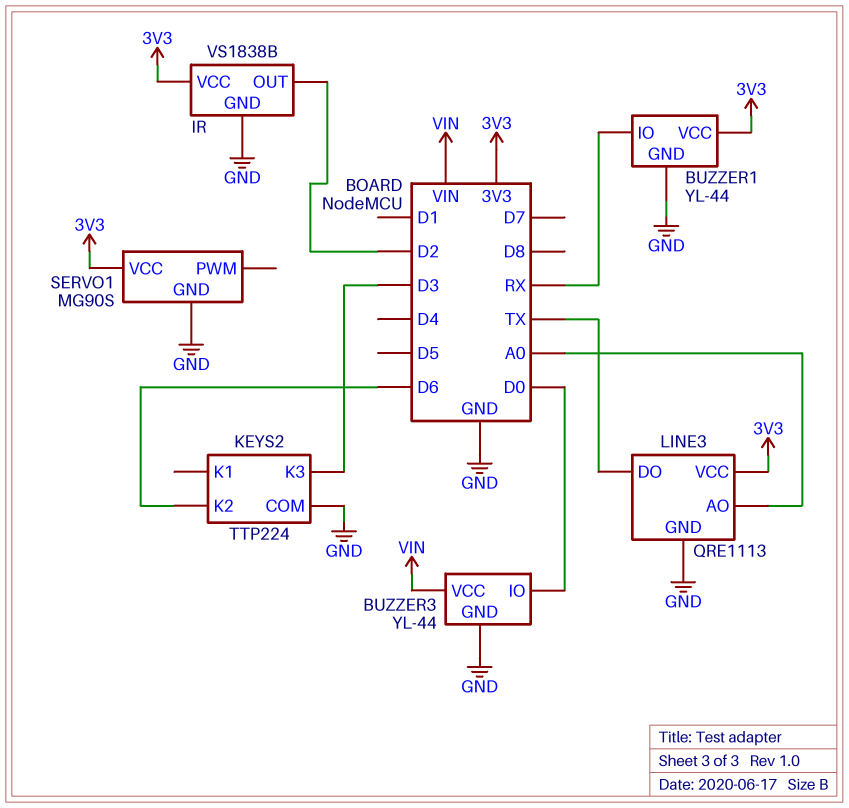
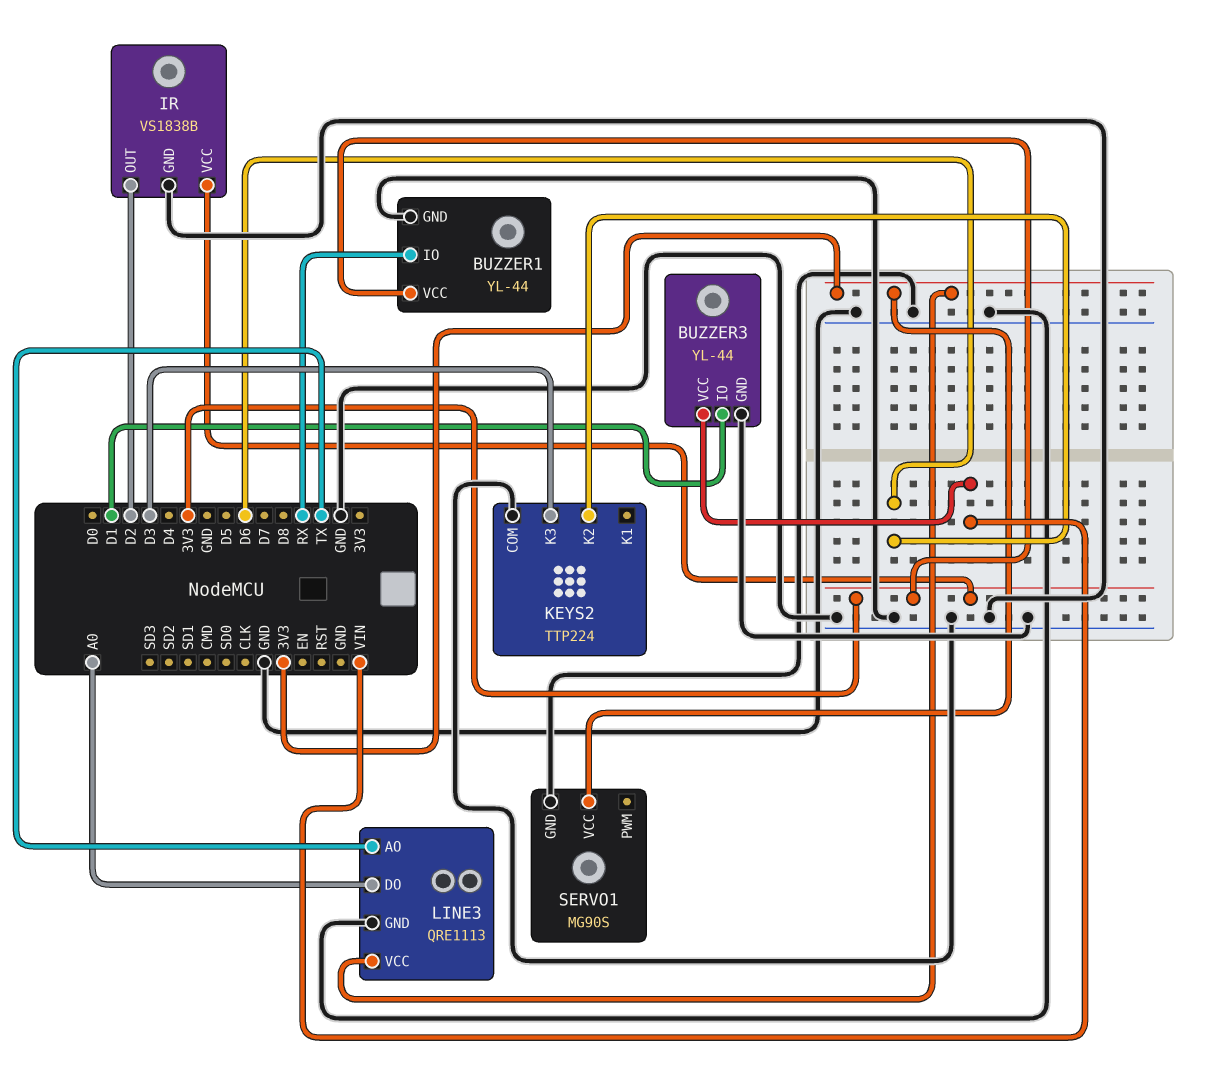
BUZZER3 pin IO: D0 -> D1
LINE3 pin AO: A0 -> TX
LINE3 pin DO: TX -> A0

